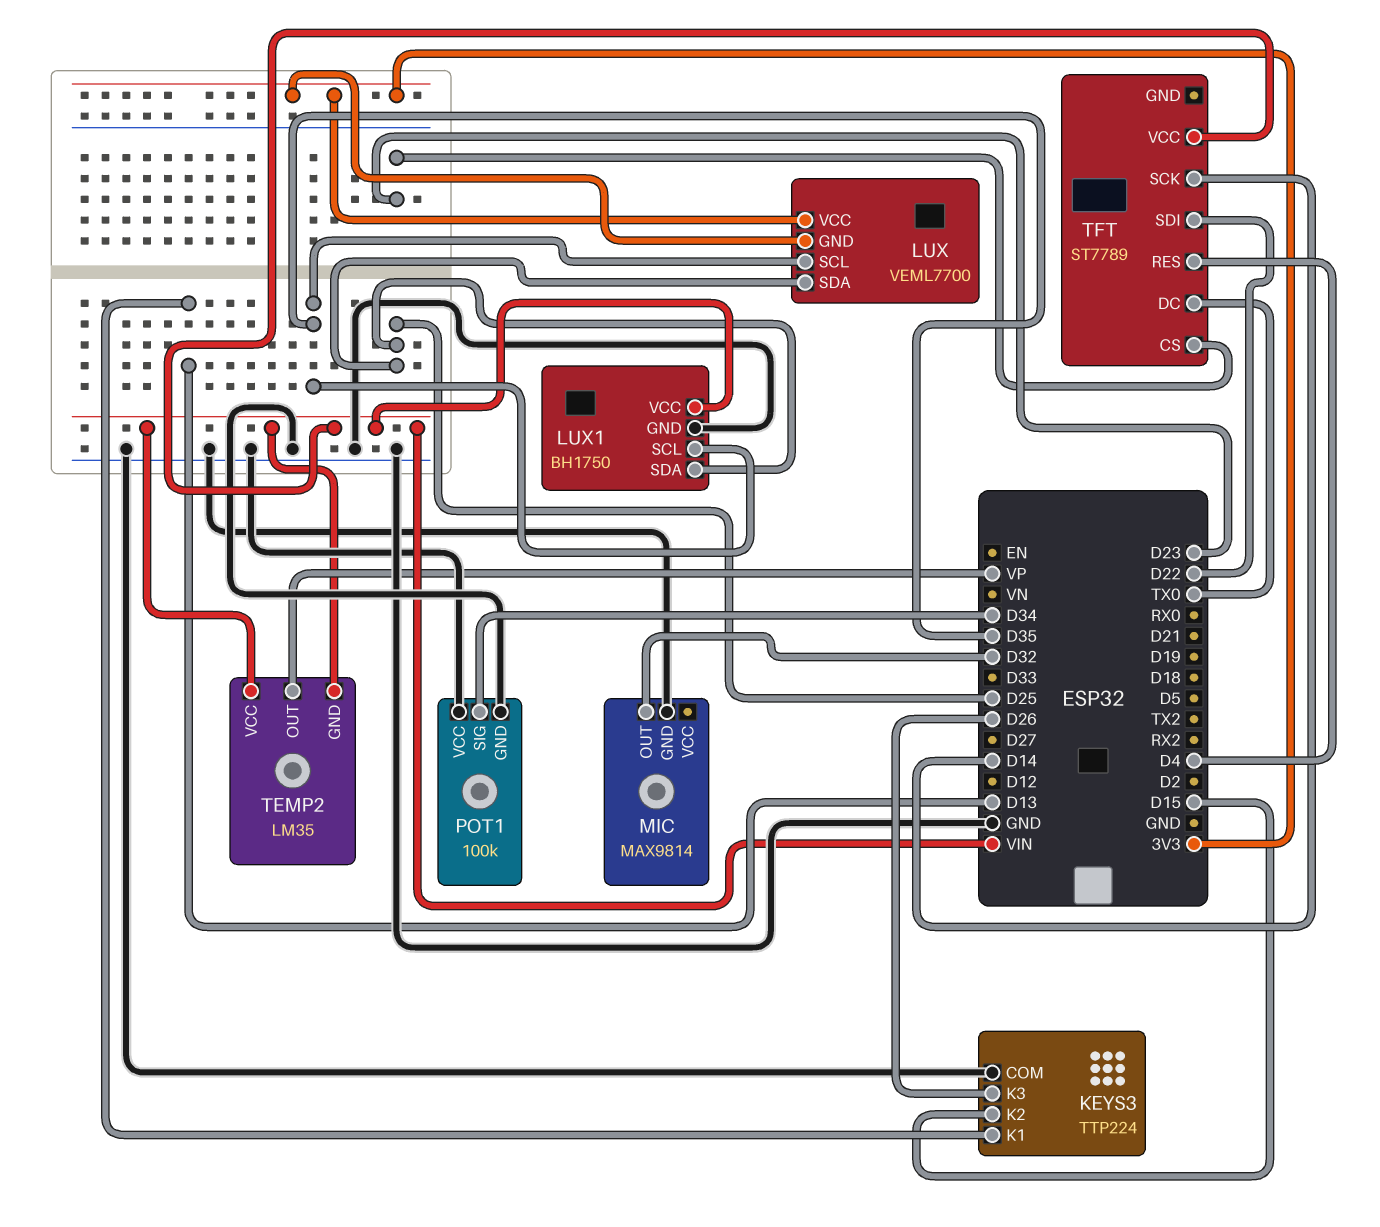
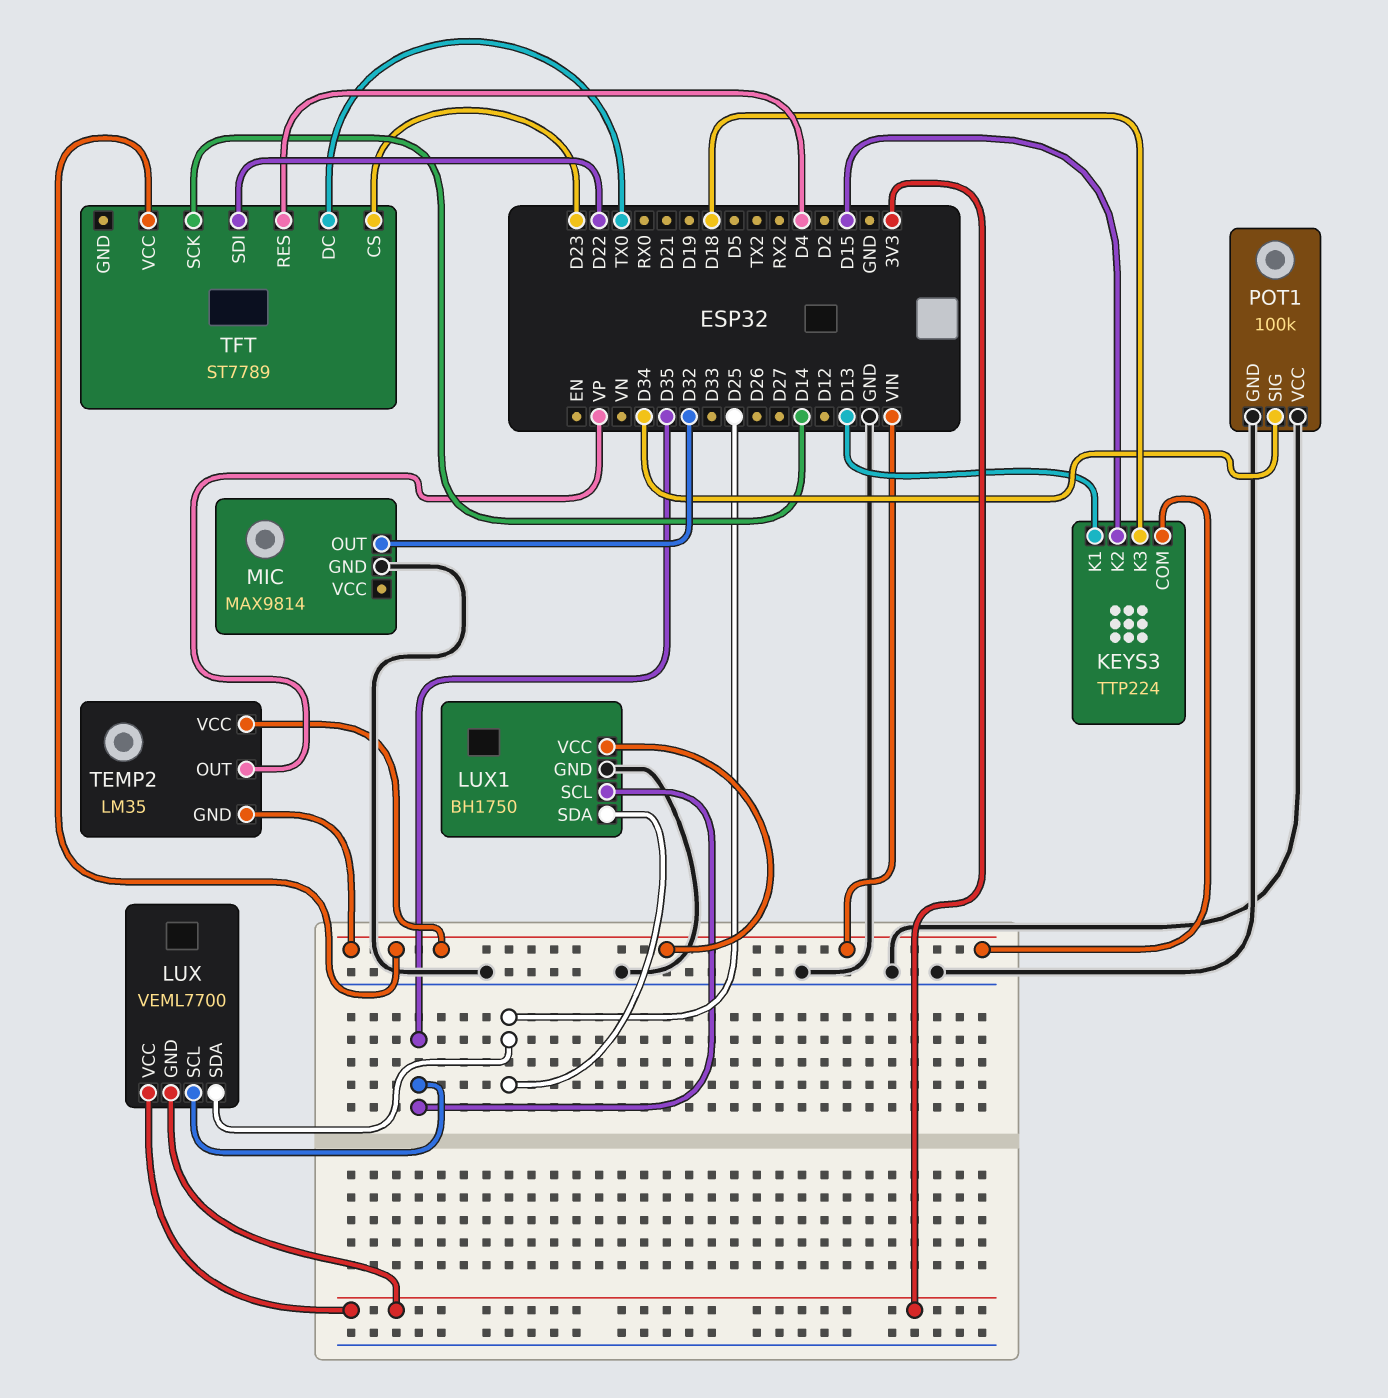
KEYS3 pin COM: GND -> VIN
KEYS3 pin K3: D26 -> D18

